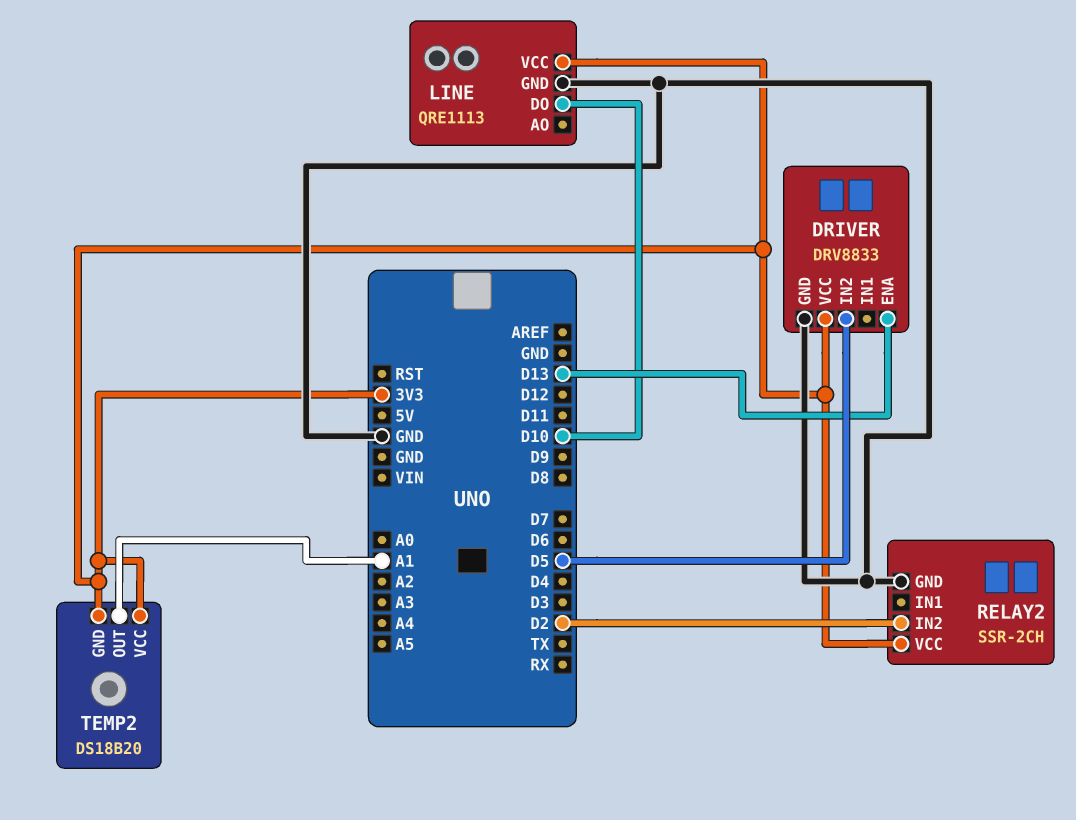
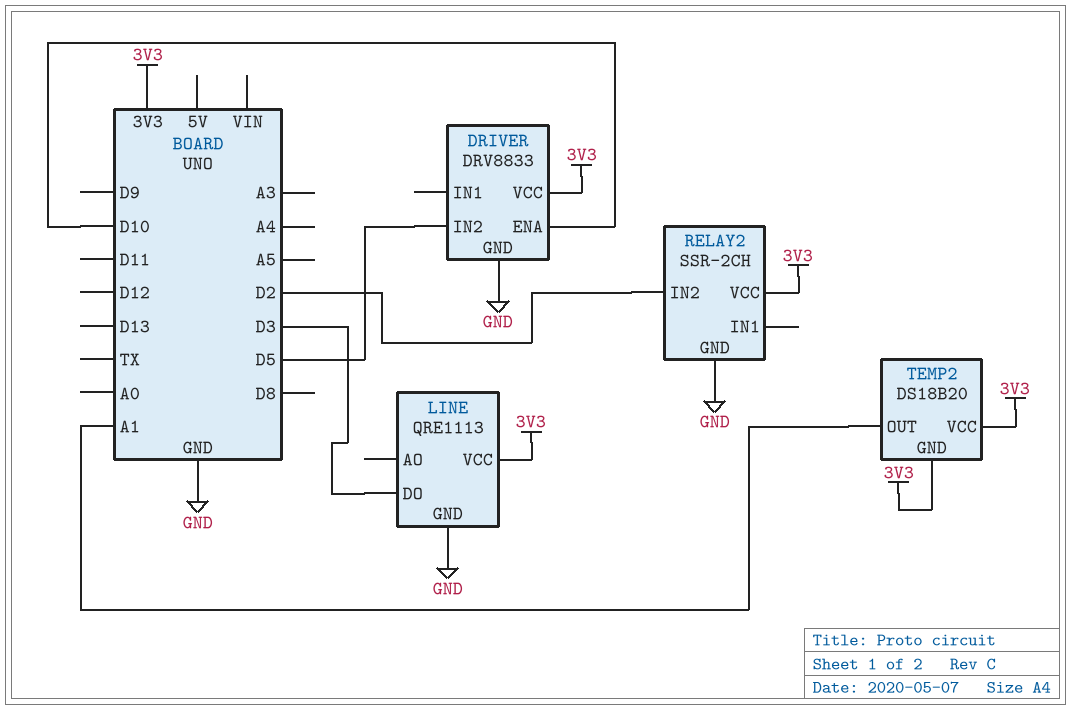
DRIVER pin ENA: D13 -> D10
LINE pin DO: D10 -> D3

